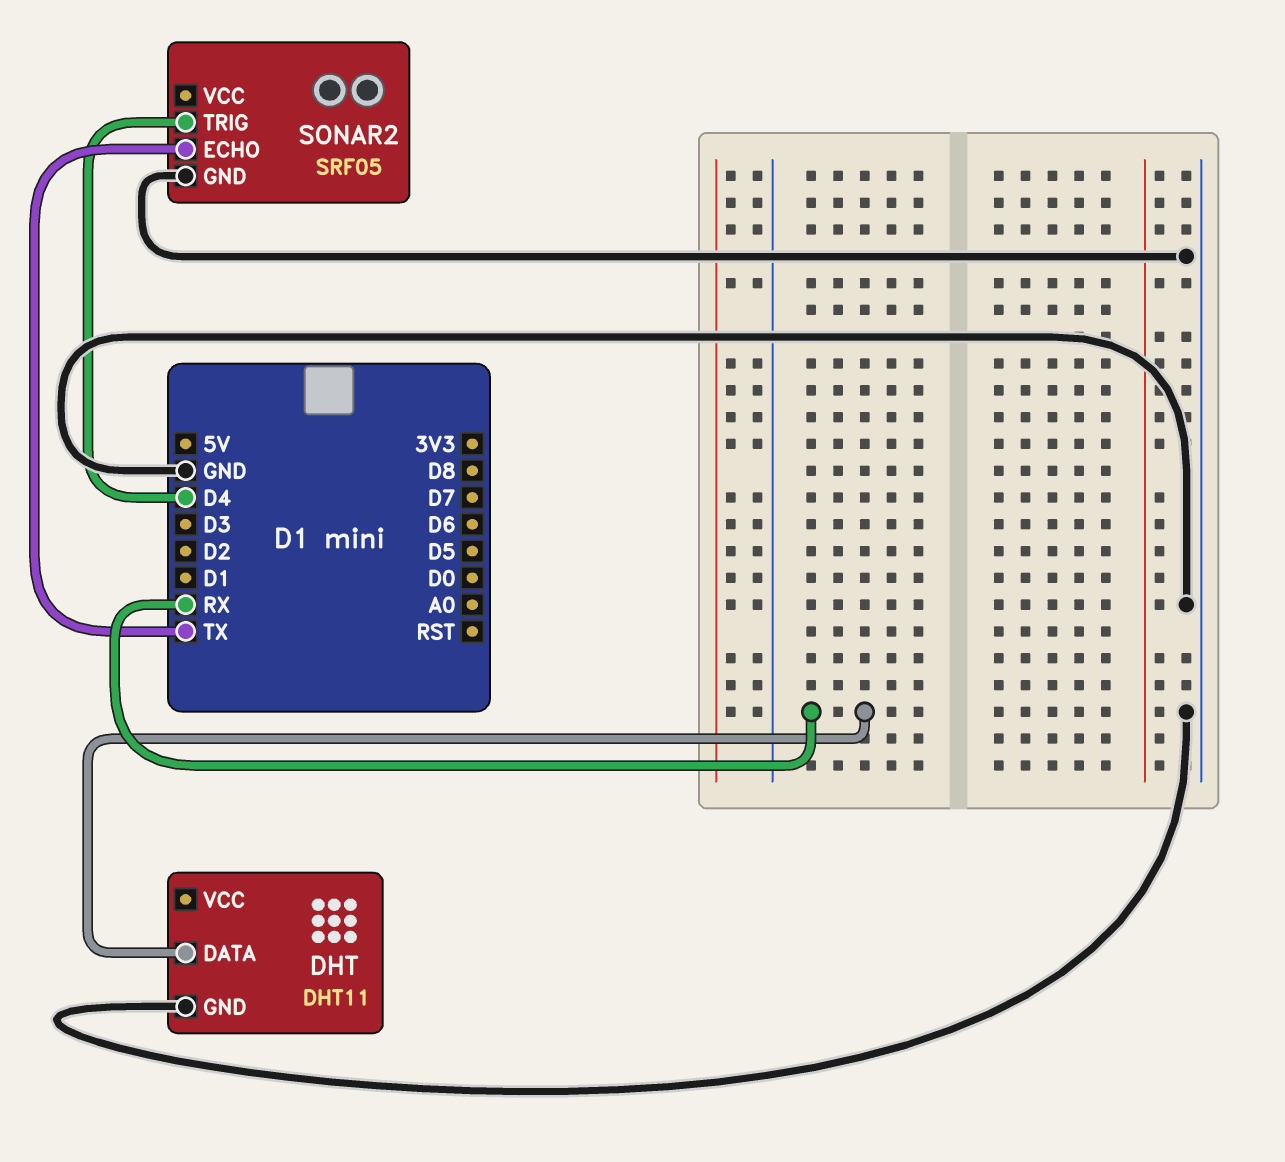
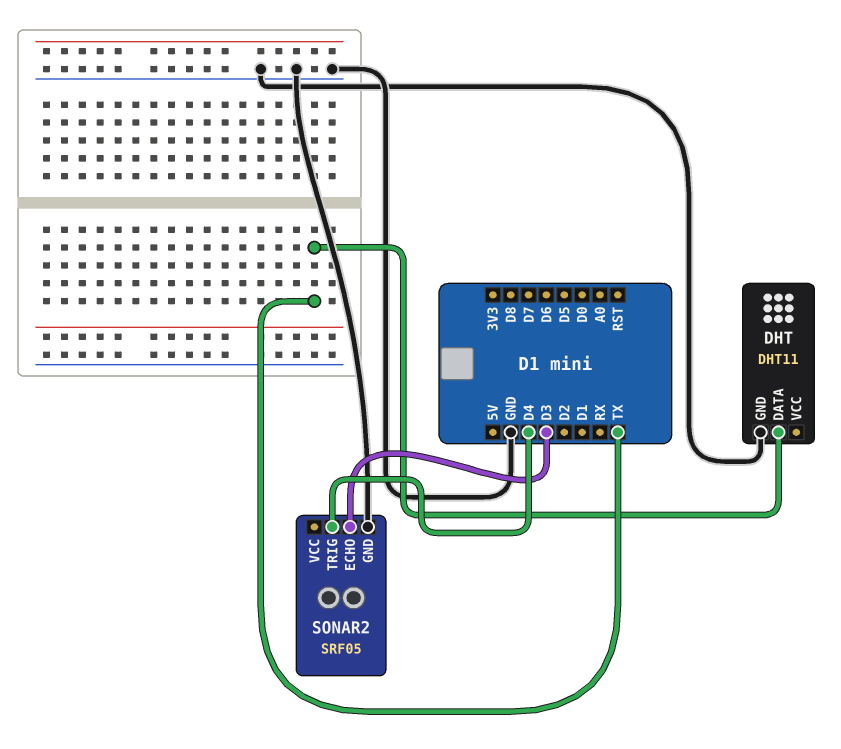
DHT pin DATA: RX -> TX
SONAR2 pin ECHO: TX -> D3

